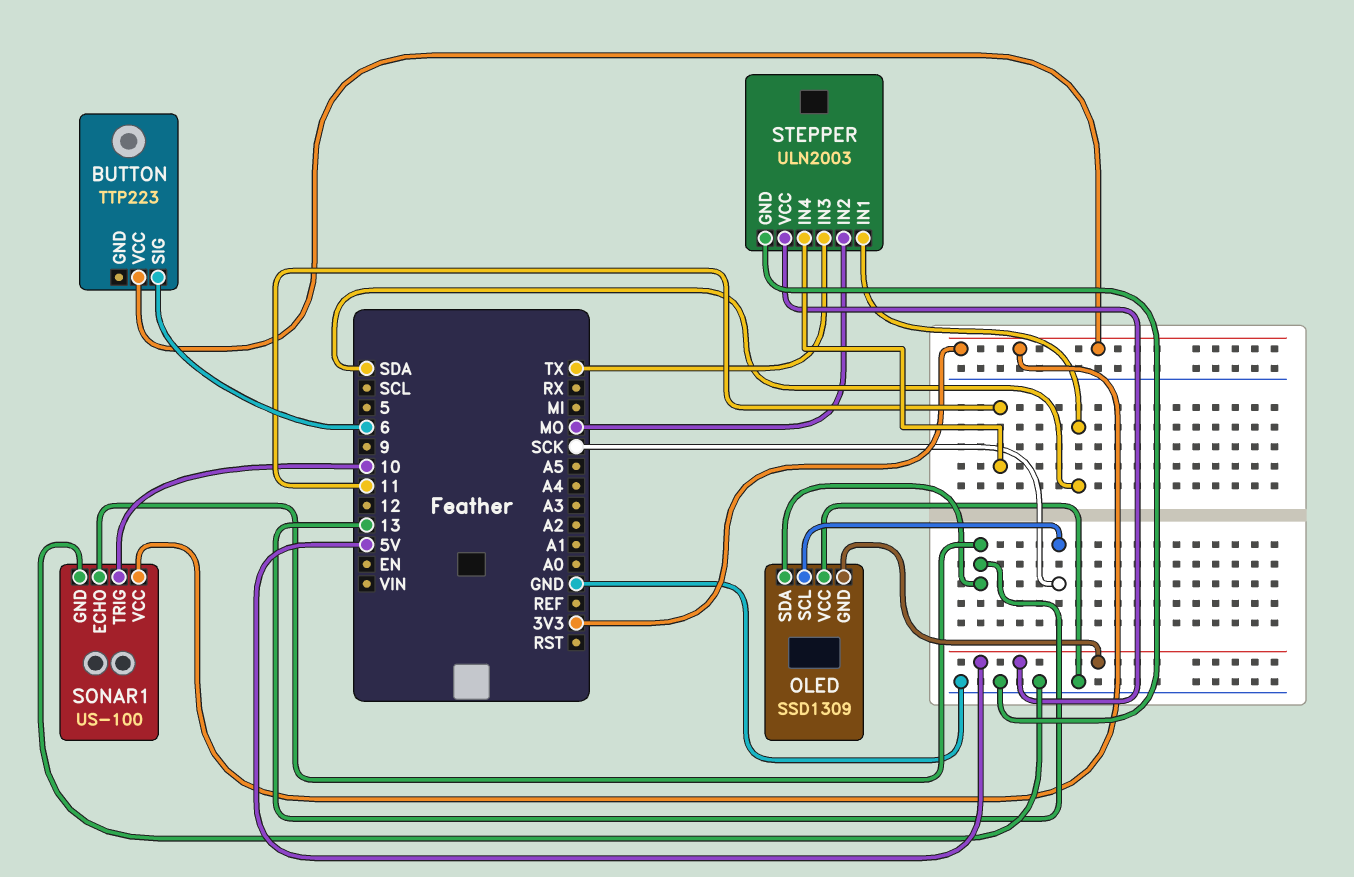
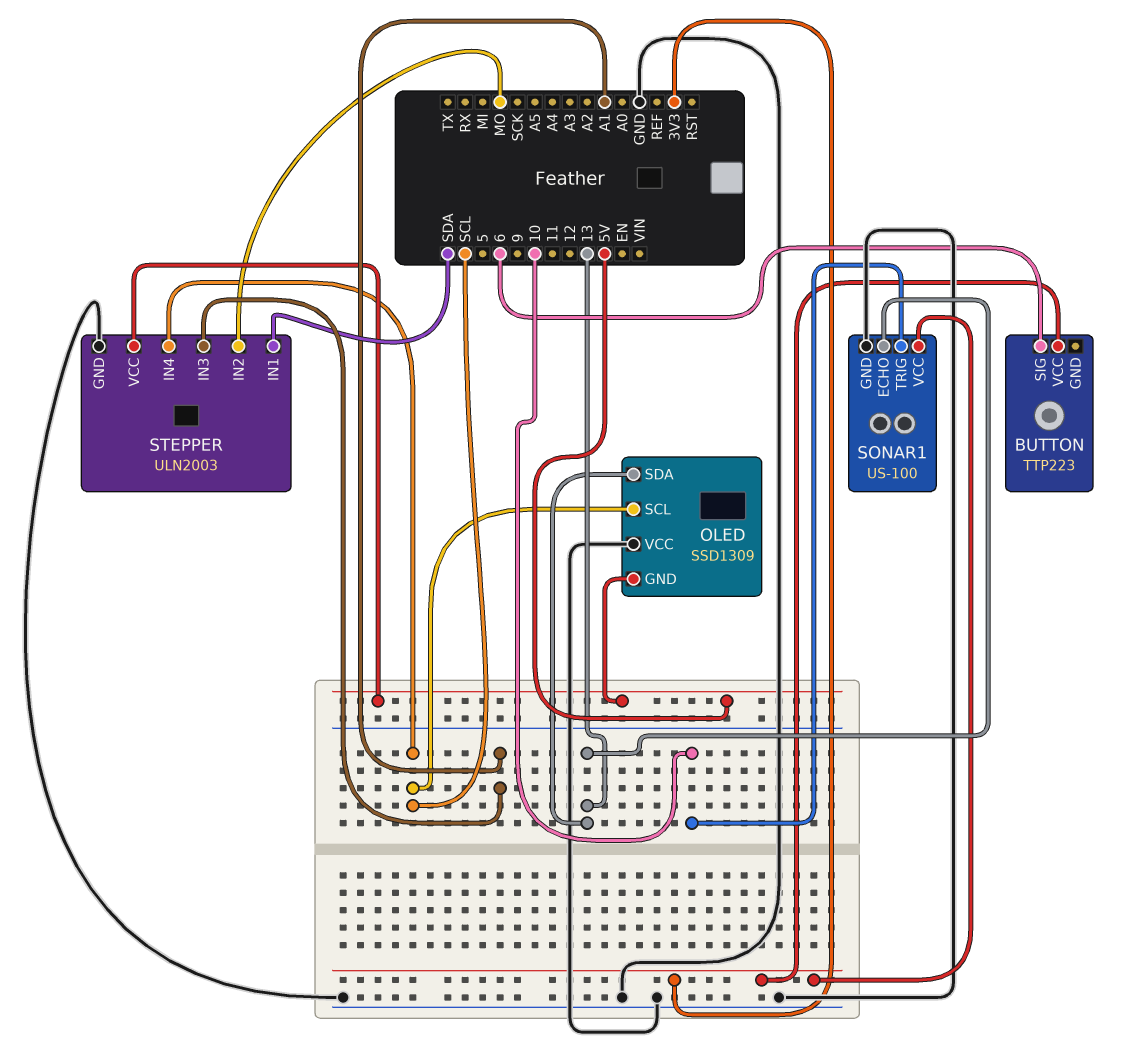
OLED pin SCL: SCK -> SCL
STEPPER pin IN3: TX -> A1
STEPPER pin IN4: 11 -> SCL

